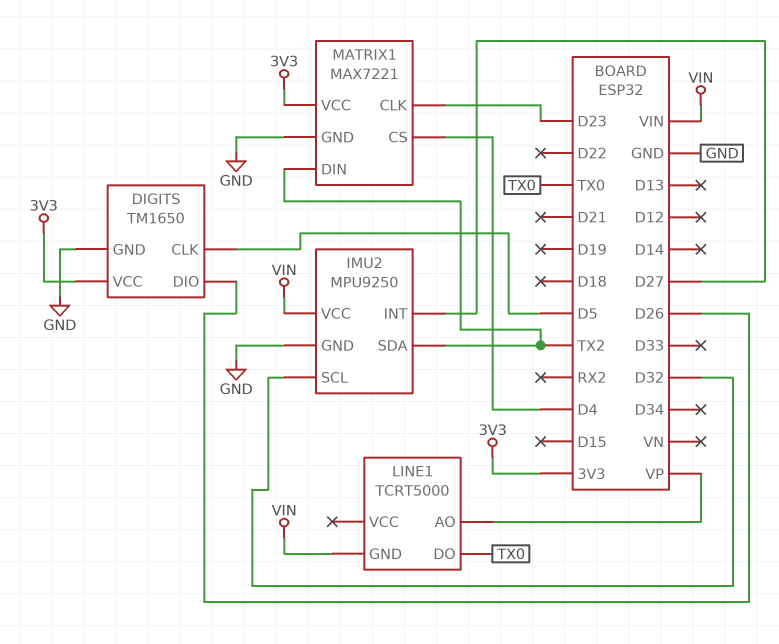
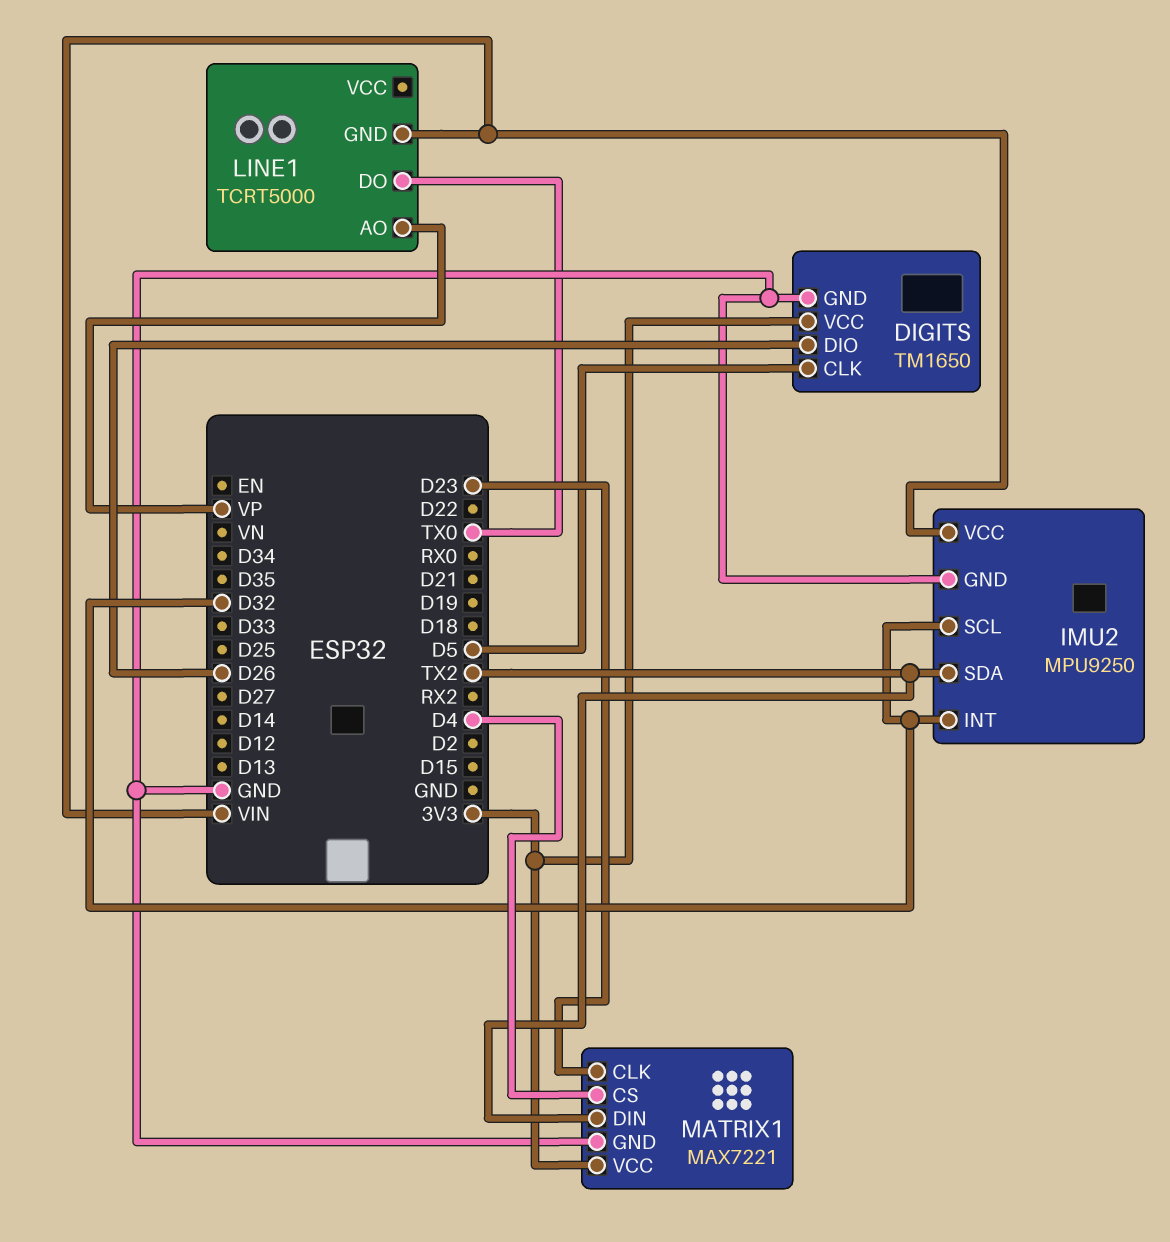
IMU2 pin INT: D27 -> D32

